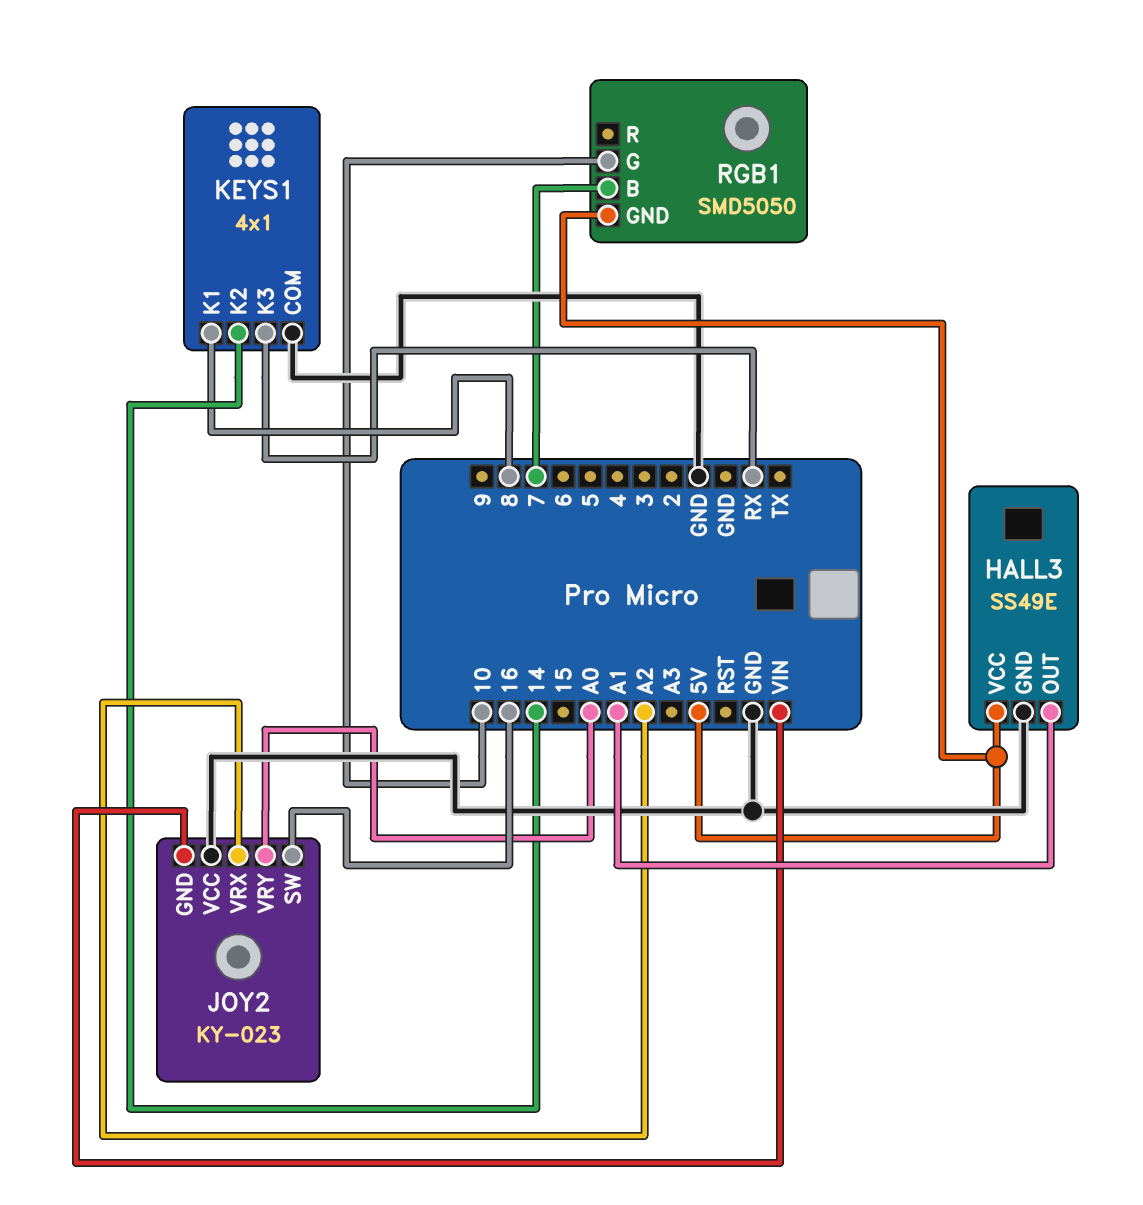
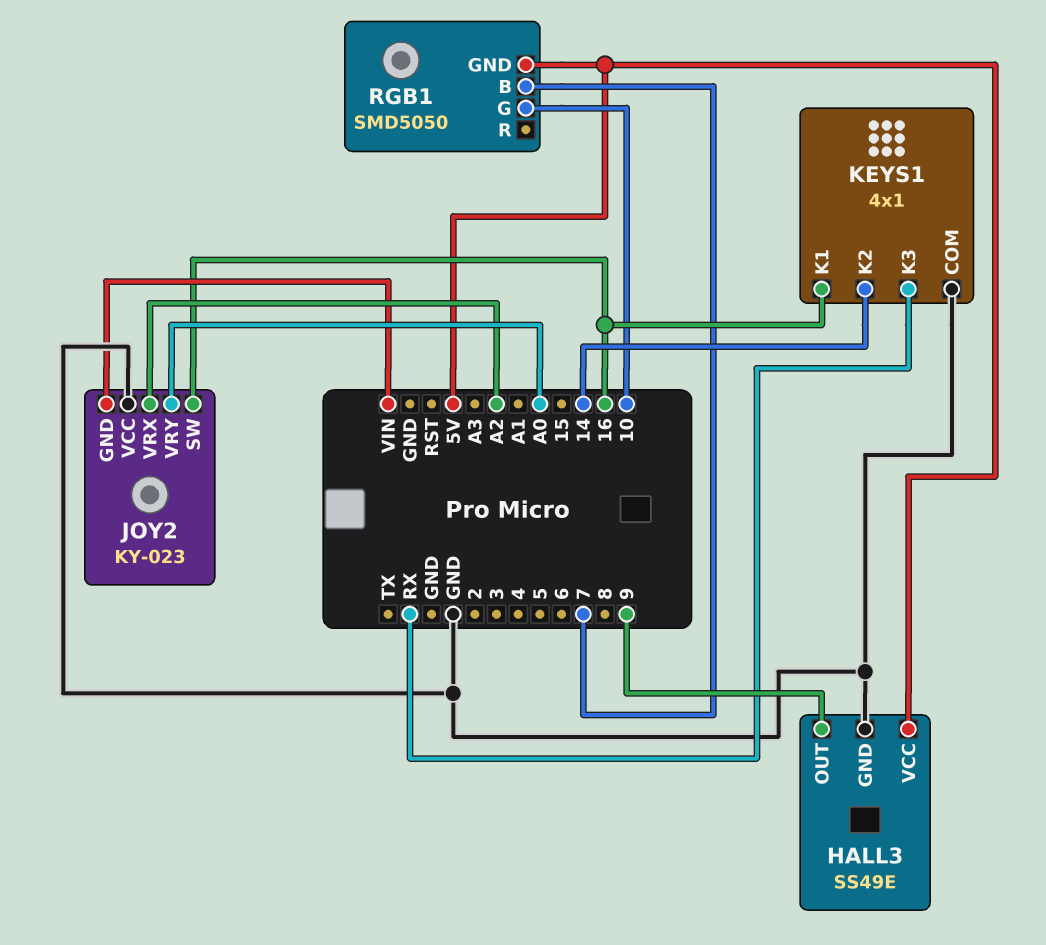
HALL3 pin OUT: A1 -> 9
KEYS1 pin K1: 8 -> 16

